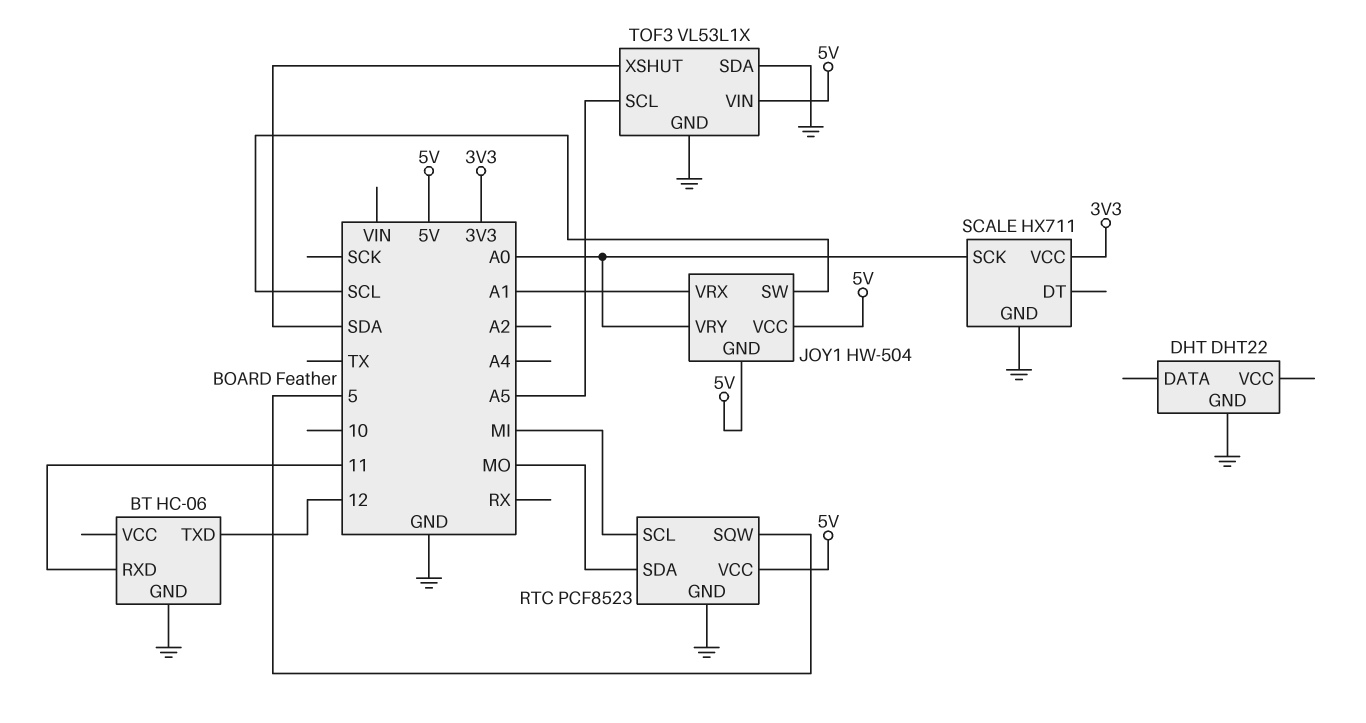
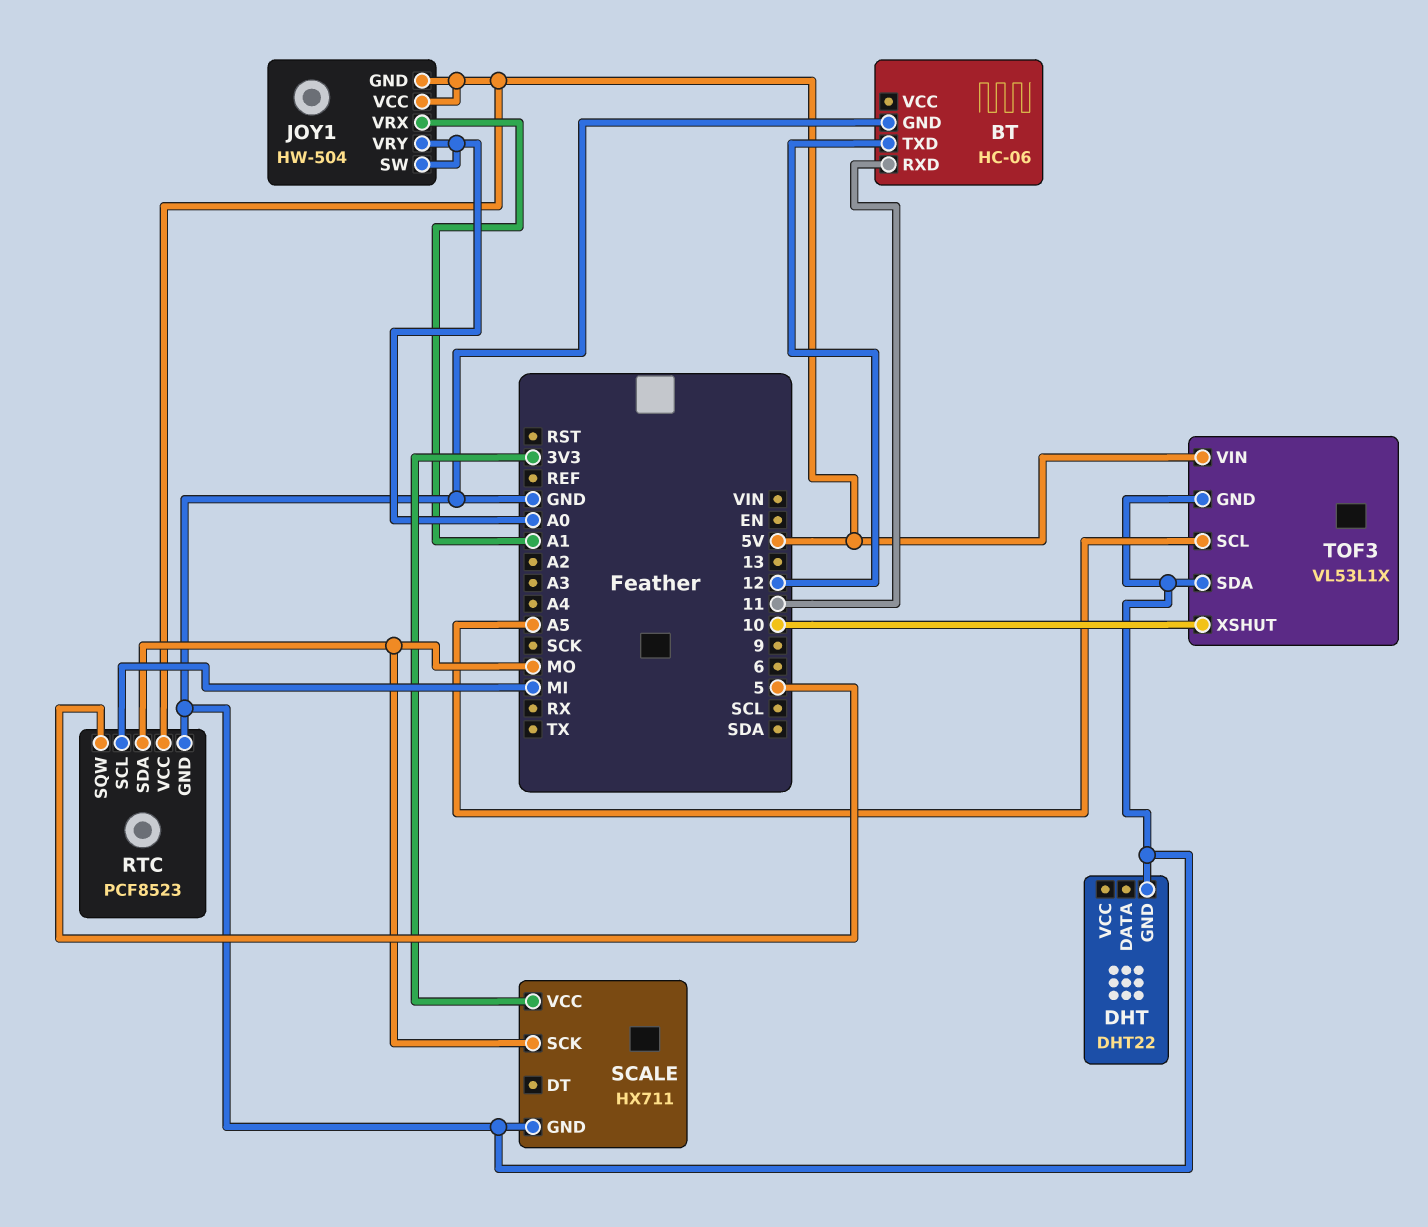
JOY1 pin SW: SCL -> A0
SCALE pin SCK: A0 -> MO
TOF3 pin XSHUT: SDA -> 10

